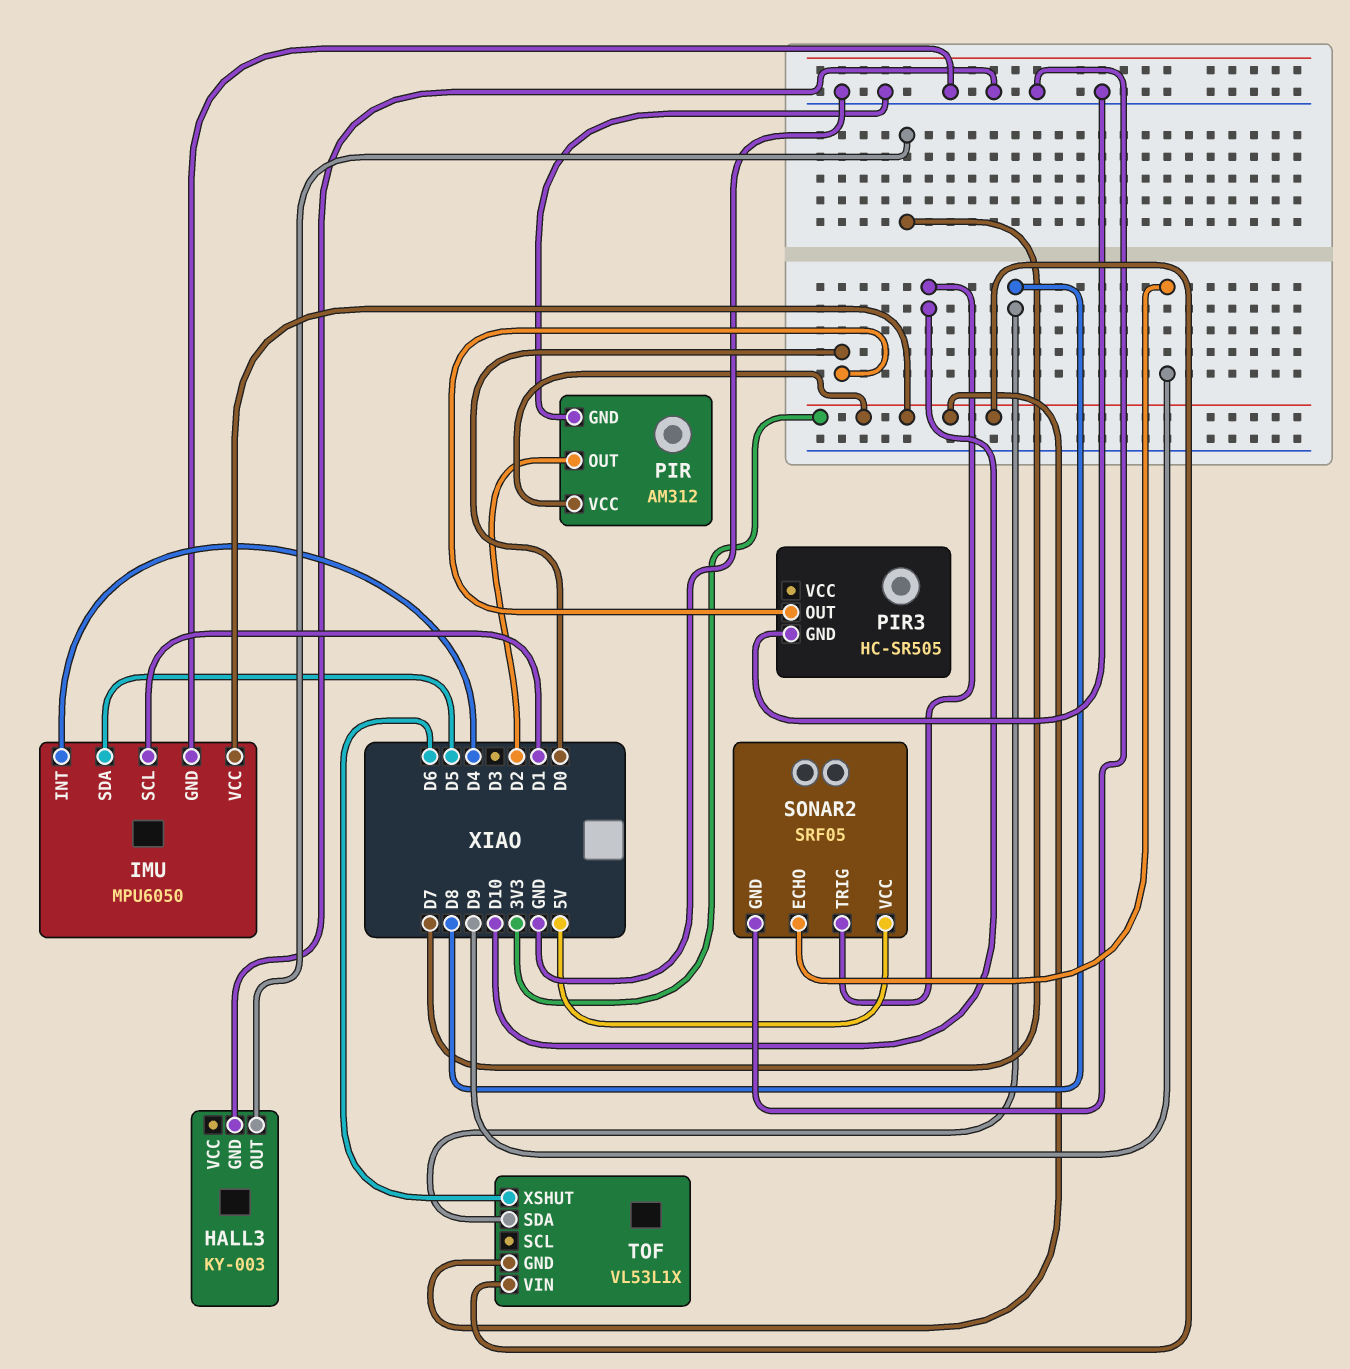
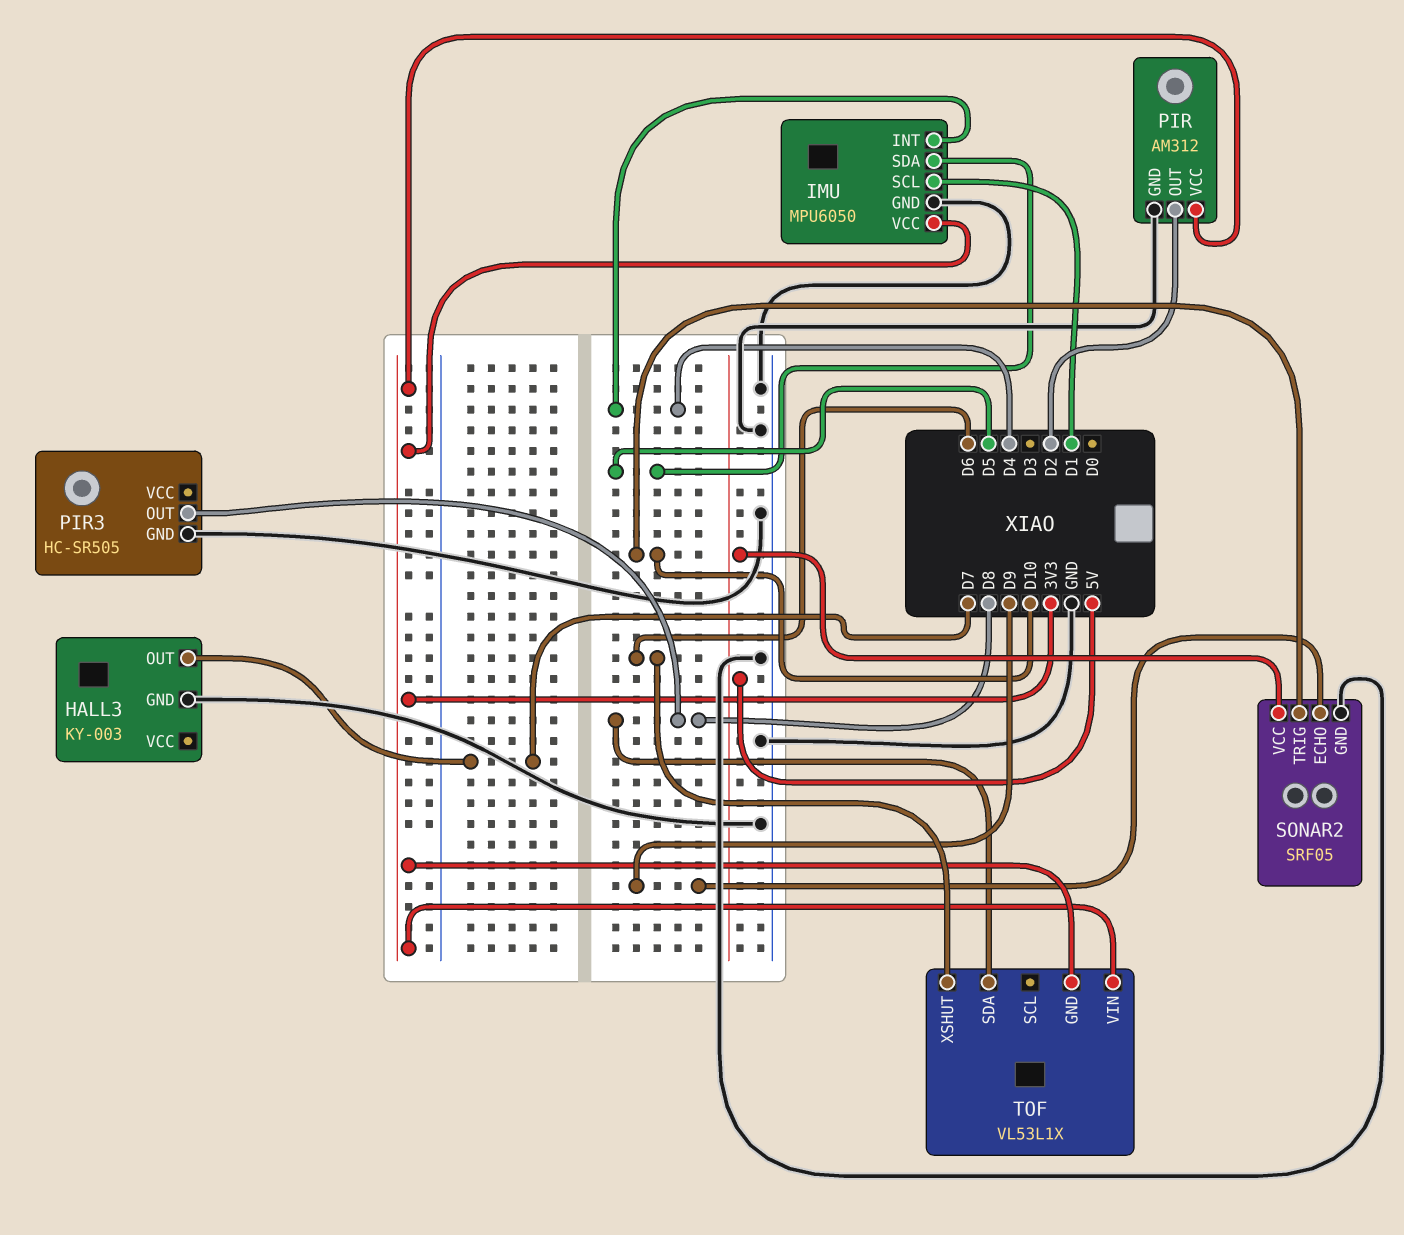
PIR3 pin OUT: D0 -> D8

